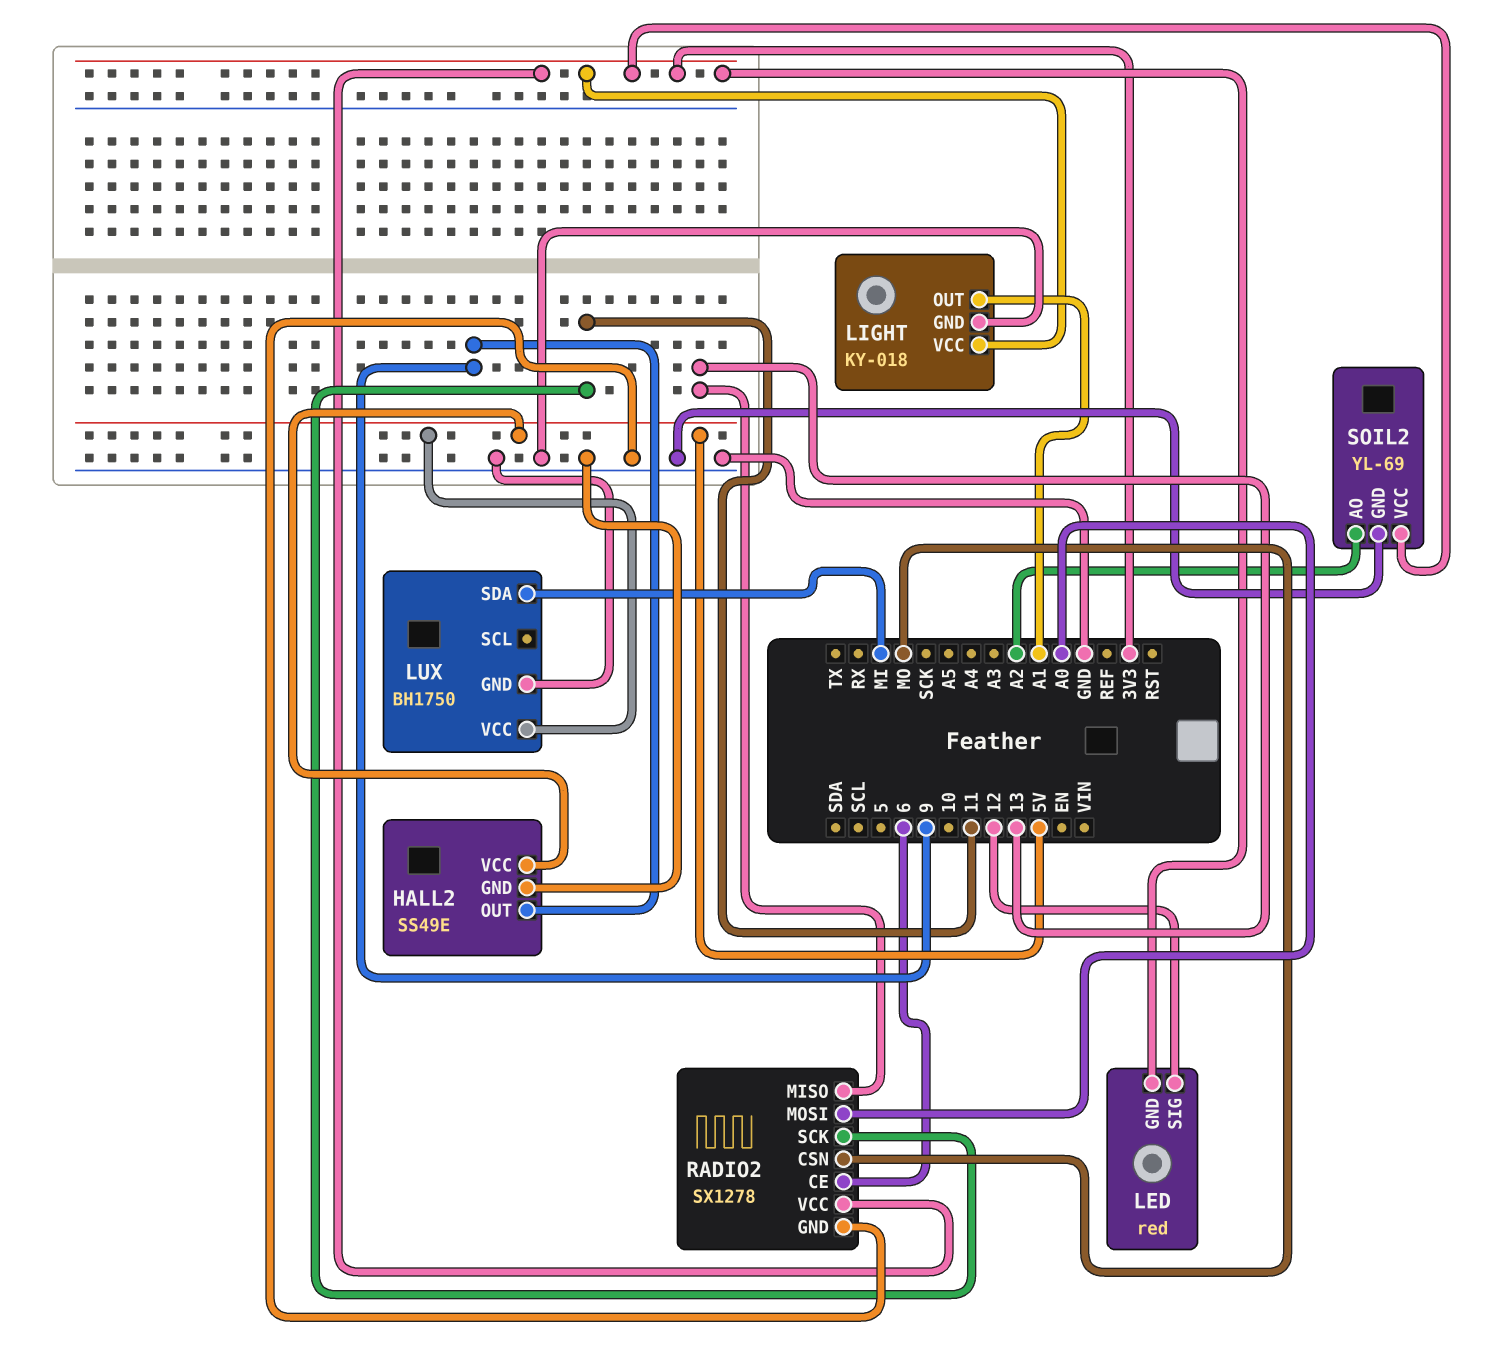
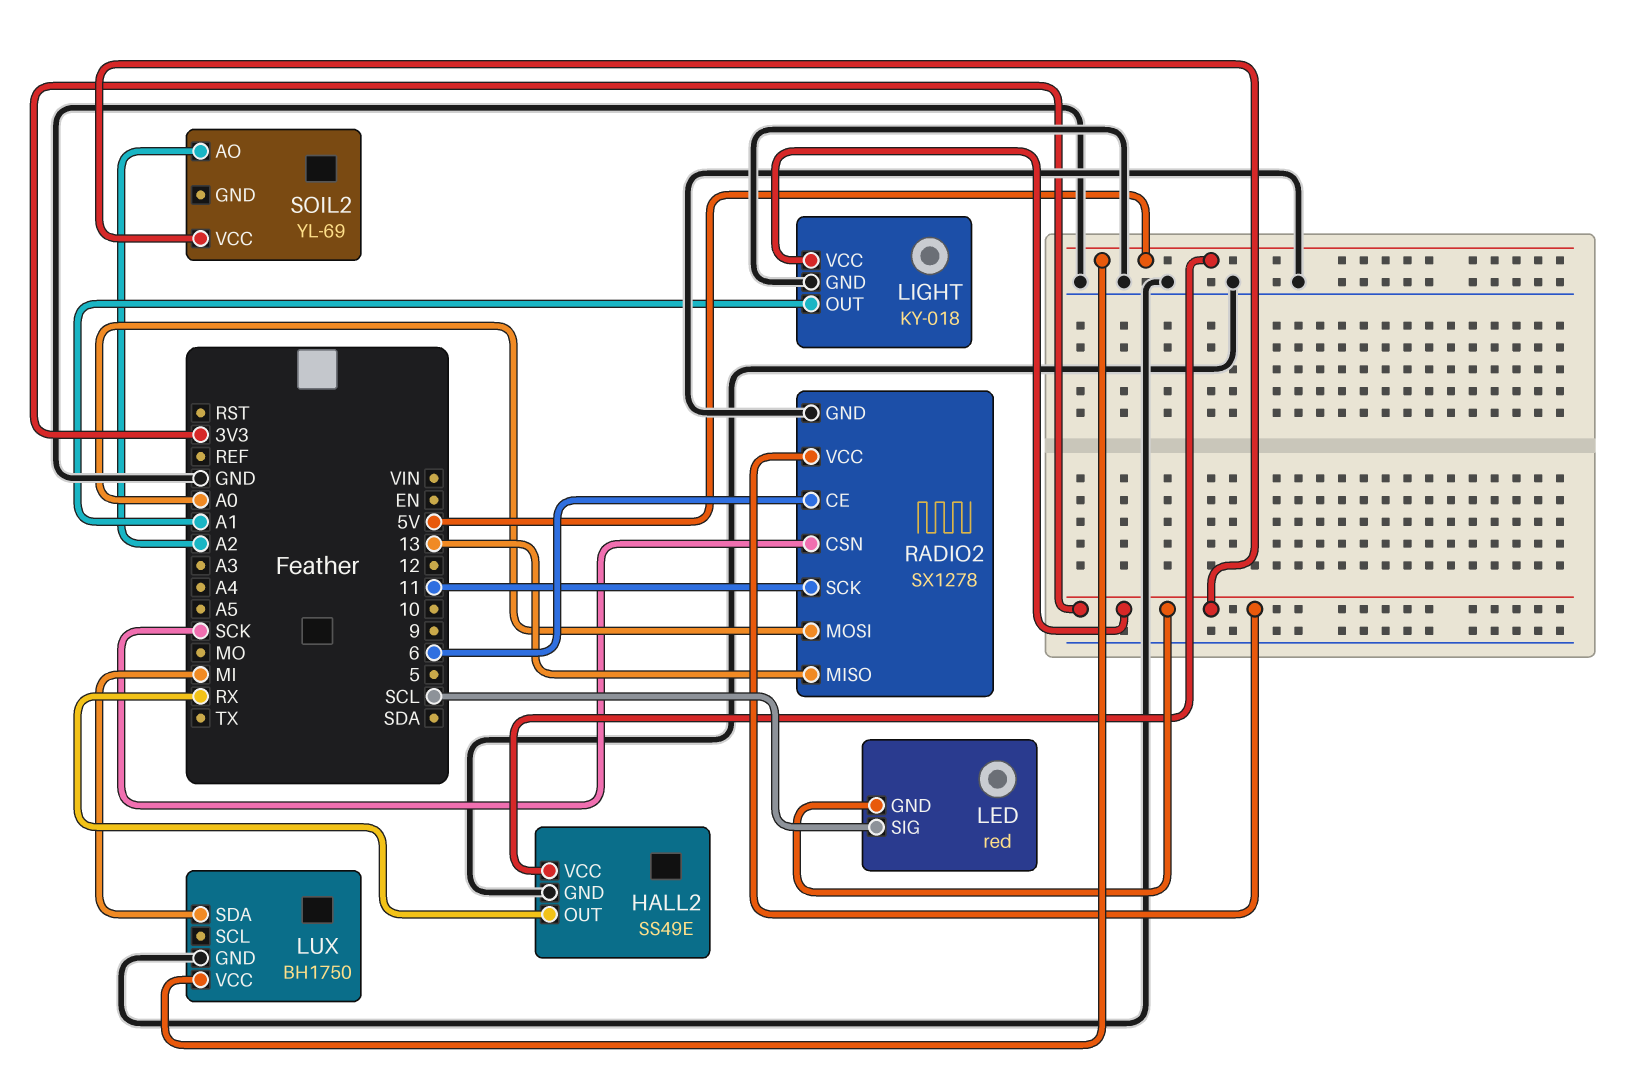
HALL2 pin OUT: 9 -> RX
LED pin SIG: 12 -> SCL
RADIO2 pin CSN: MO -> SCK
SOIL2 pin GND: GND -> none

